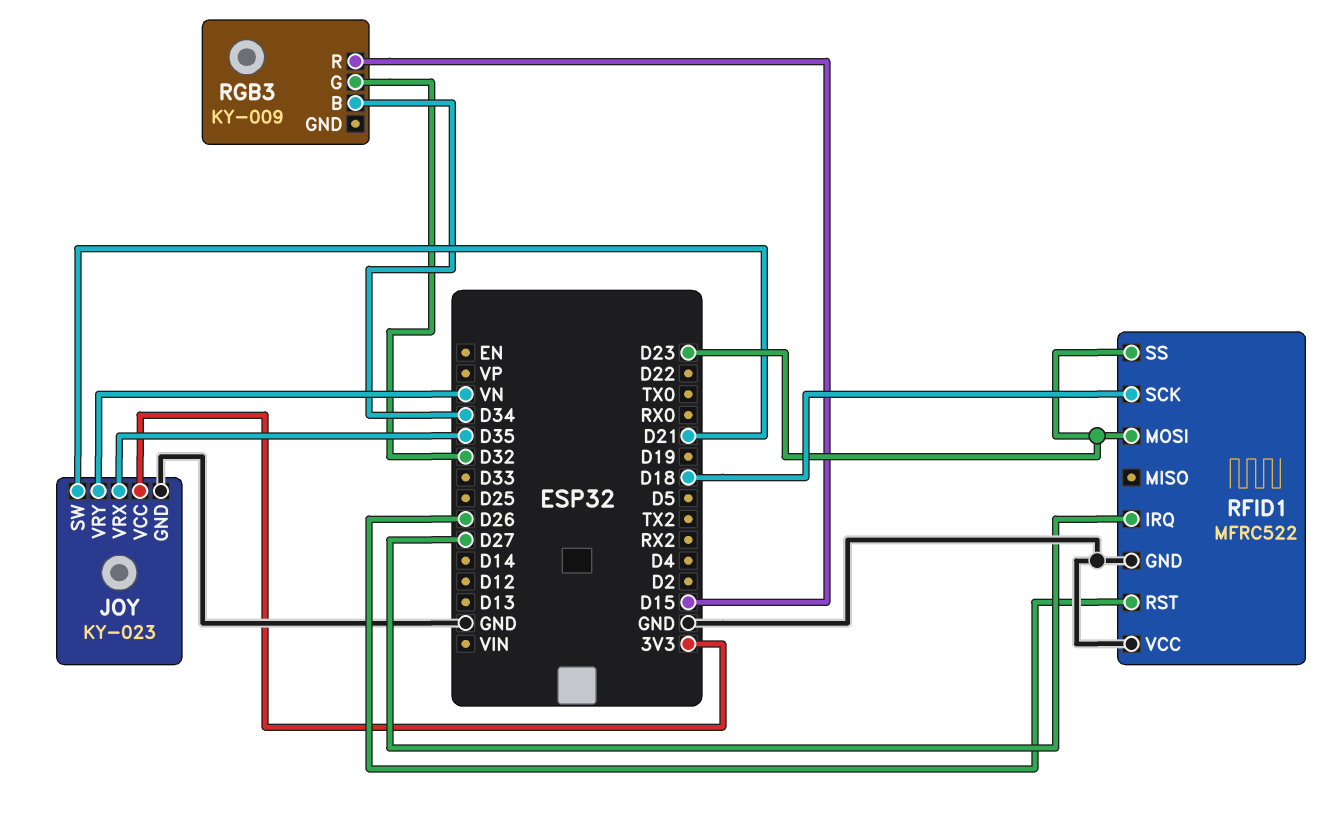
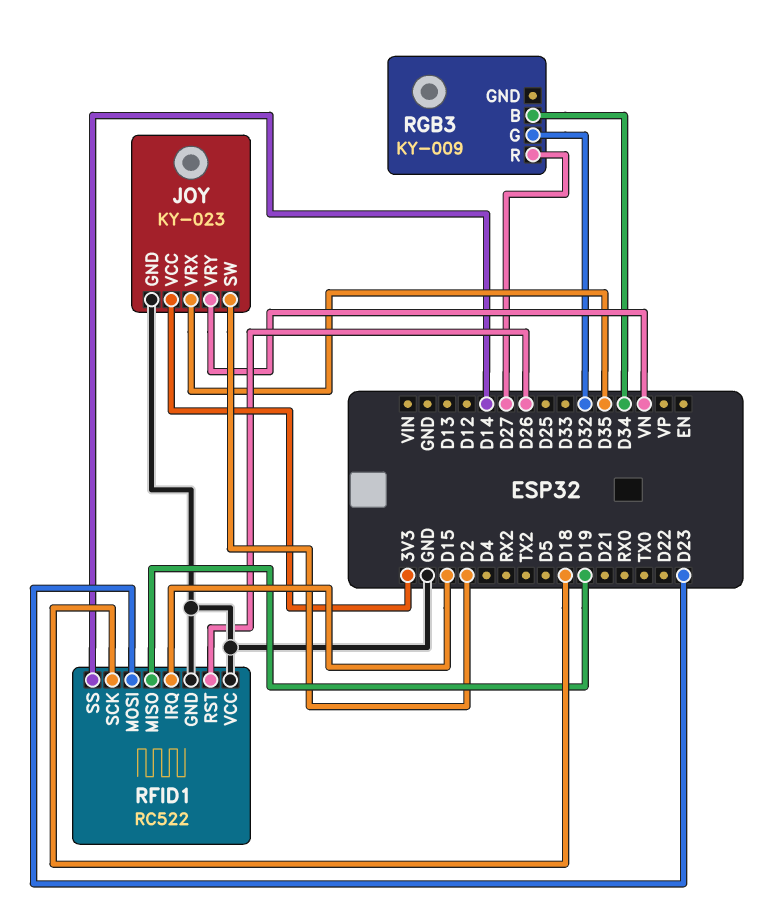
JOY pin SW: D21 -> D2
RFID1: MFRC522 -> RC522
RFID1 pin IRQ: D27 -> D15
RFID1 pin MISO: none -> D19
RFID1 pin SS: D23 -> D14
RGB3 pin R: D15 -> D27

